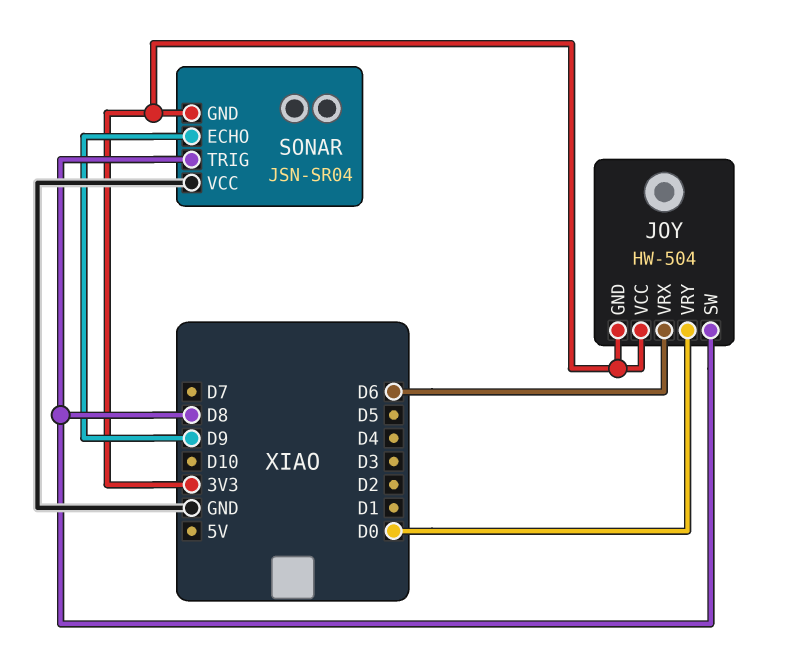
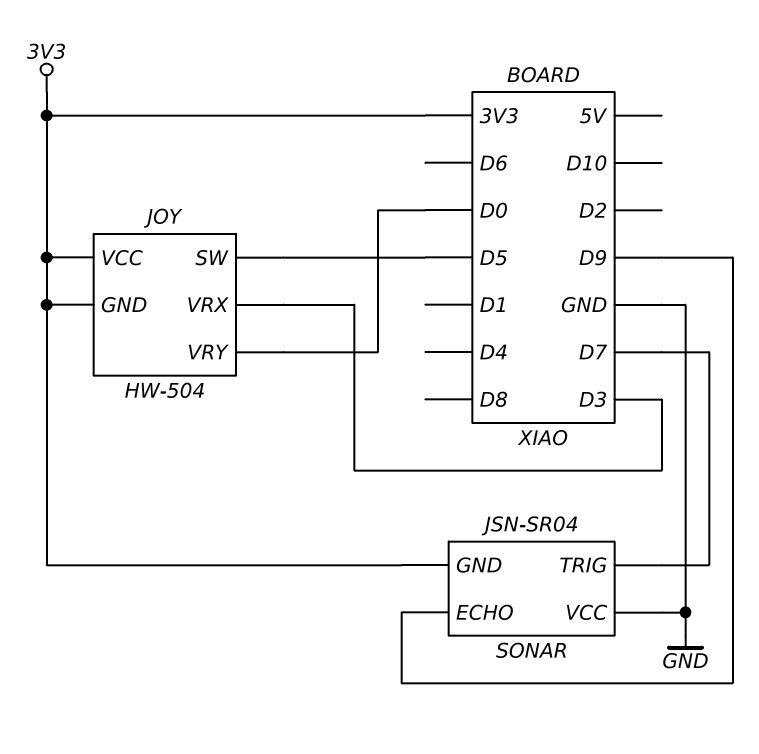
JOY pin SW: D8 -> D5
JOY pin VRX: D6 -> D3
SONAR pin TRIG: D8 -> D7

